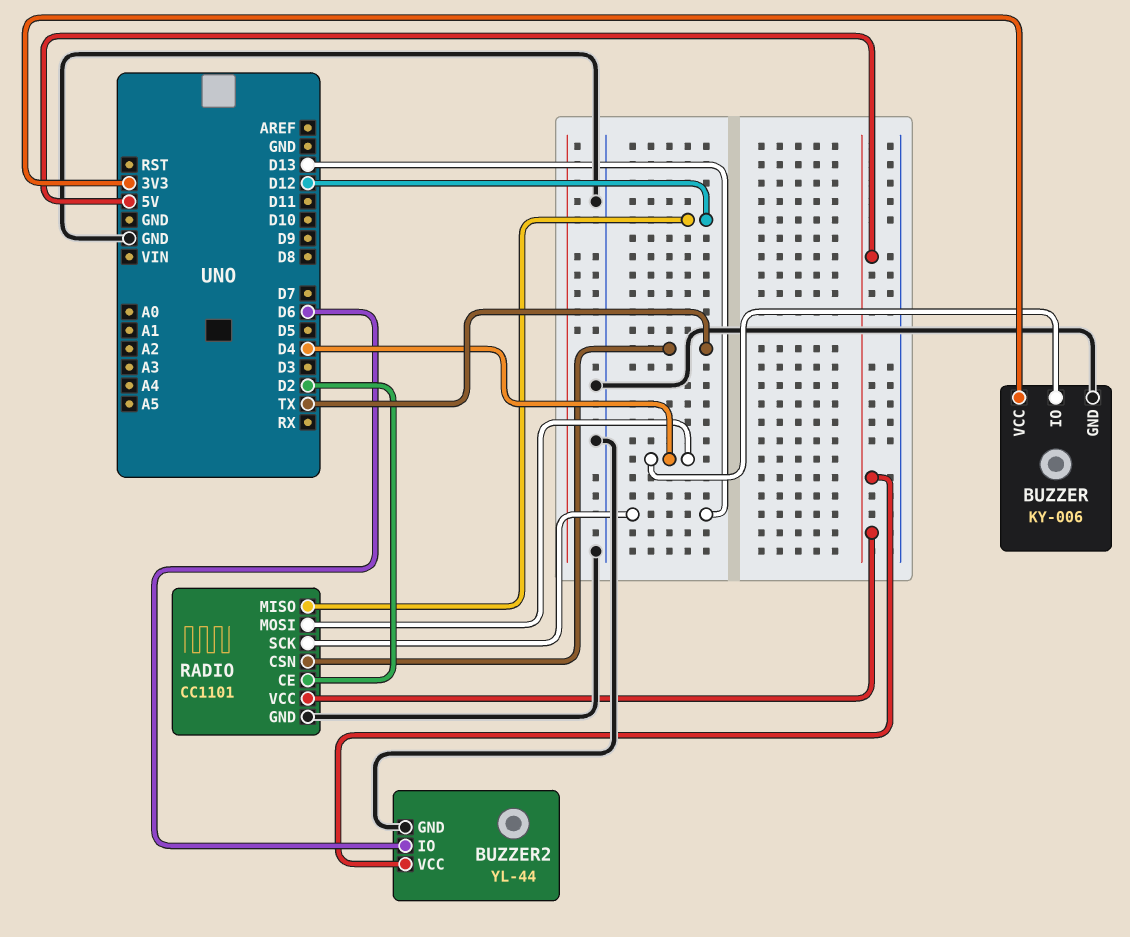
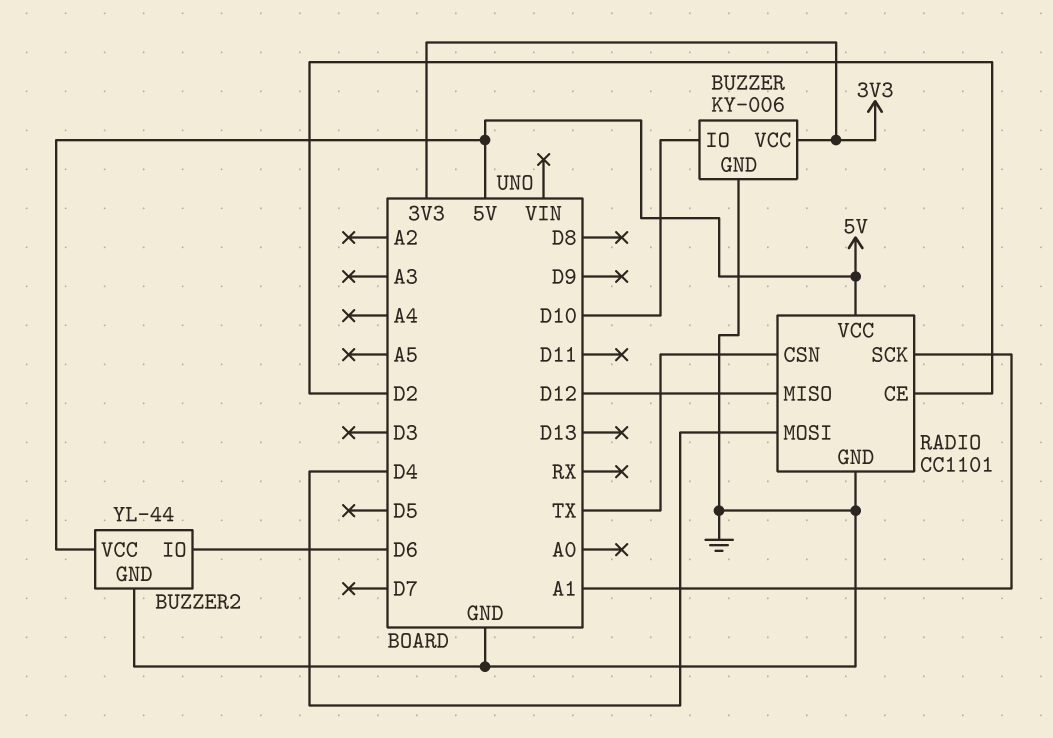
BUZZER pin IO: D4 -> D10
RADIO pin SCK: D13 -> A1

